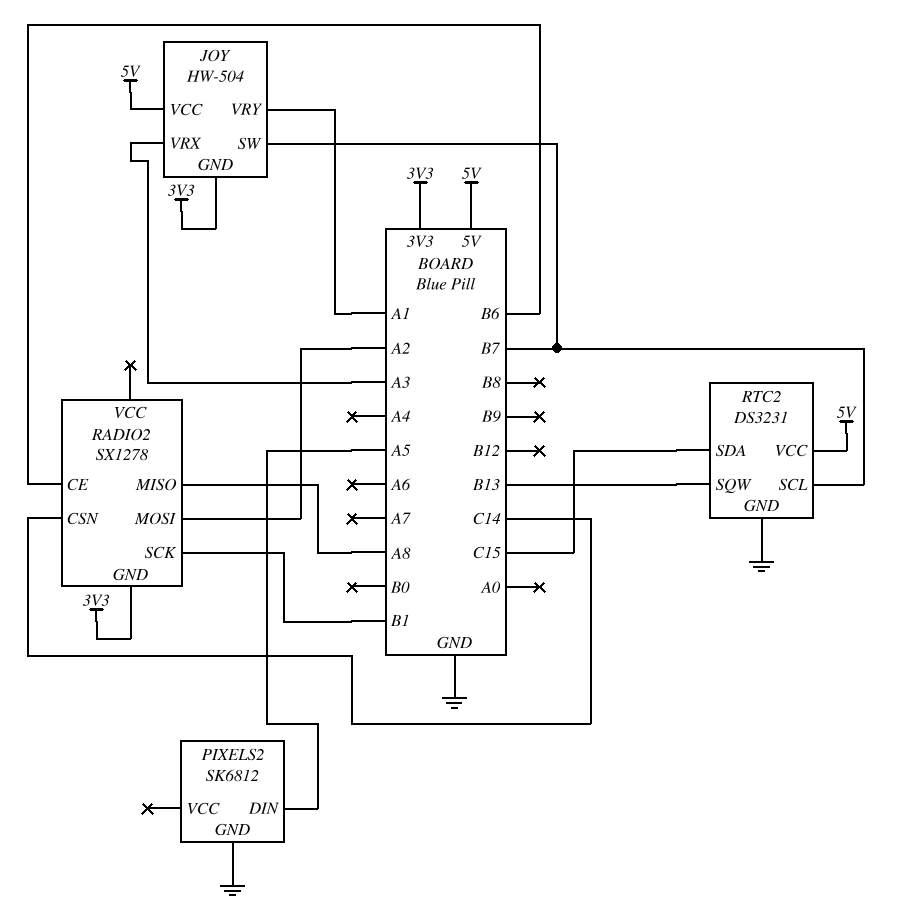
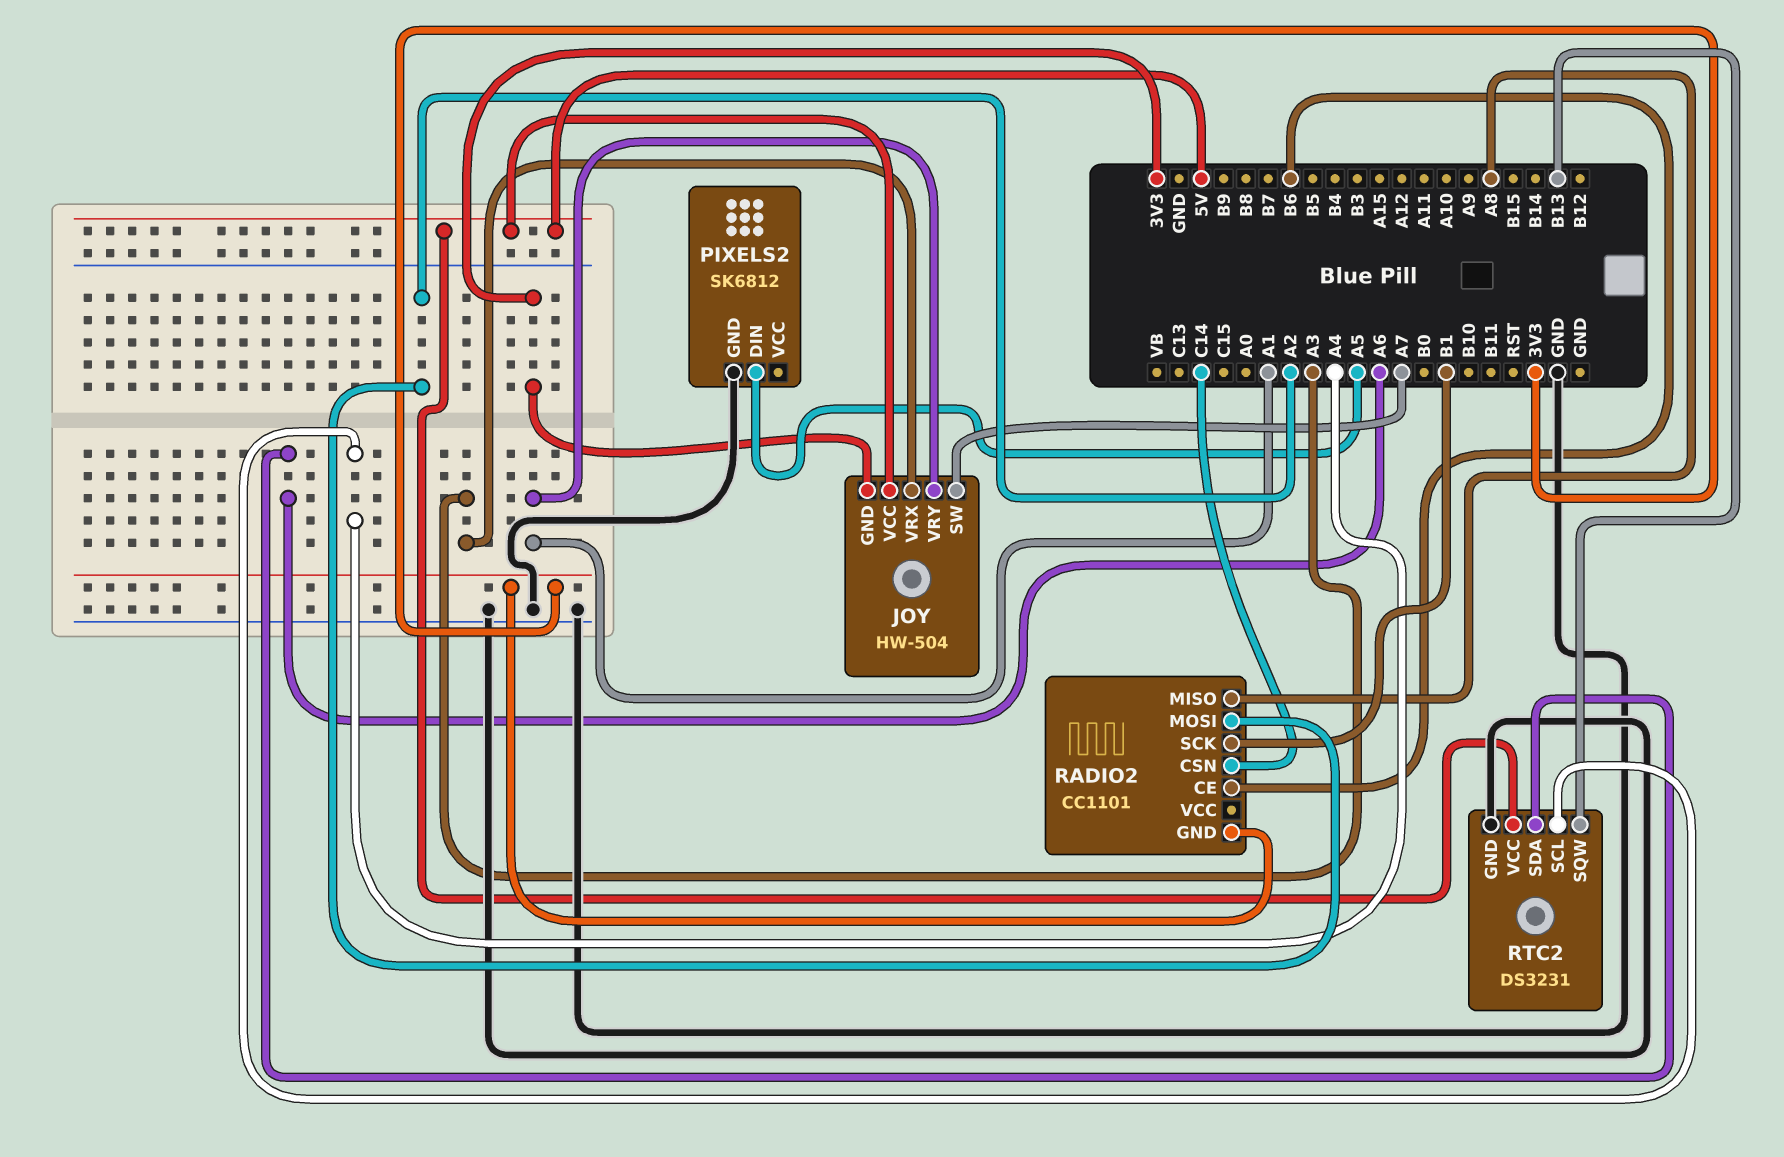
JOY pin SW: B7 -> A7
RADIO2: SX1278 -> CC1101
RTC2 pin SCL: B7 -> A4
RTC2 pin SDA: C15 -> A6

